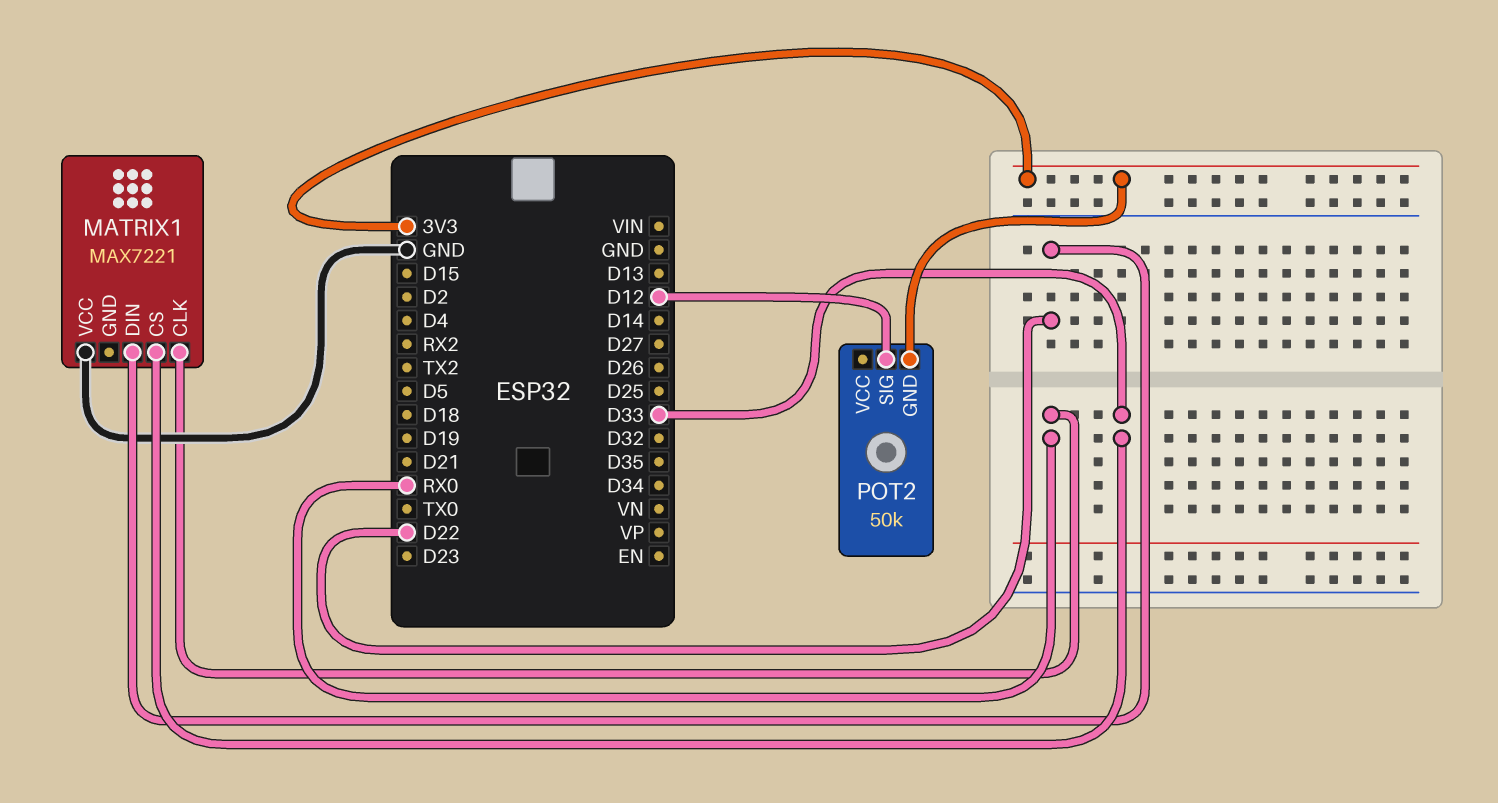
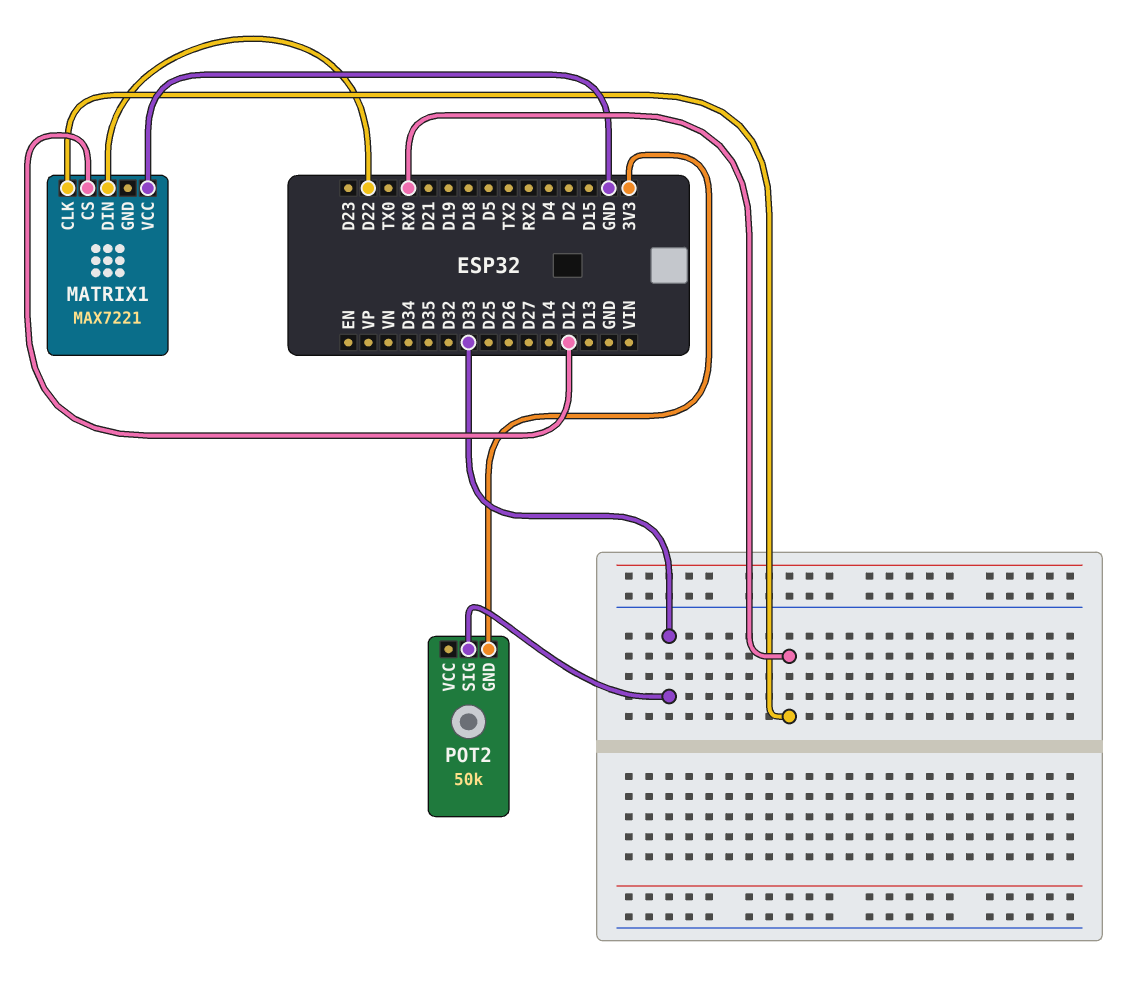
MATRIX1 pin CS: D33 -> D12
POT2 pin SIG: D12 -> D33

